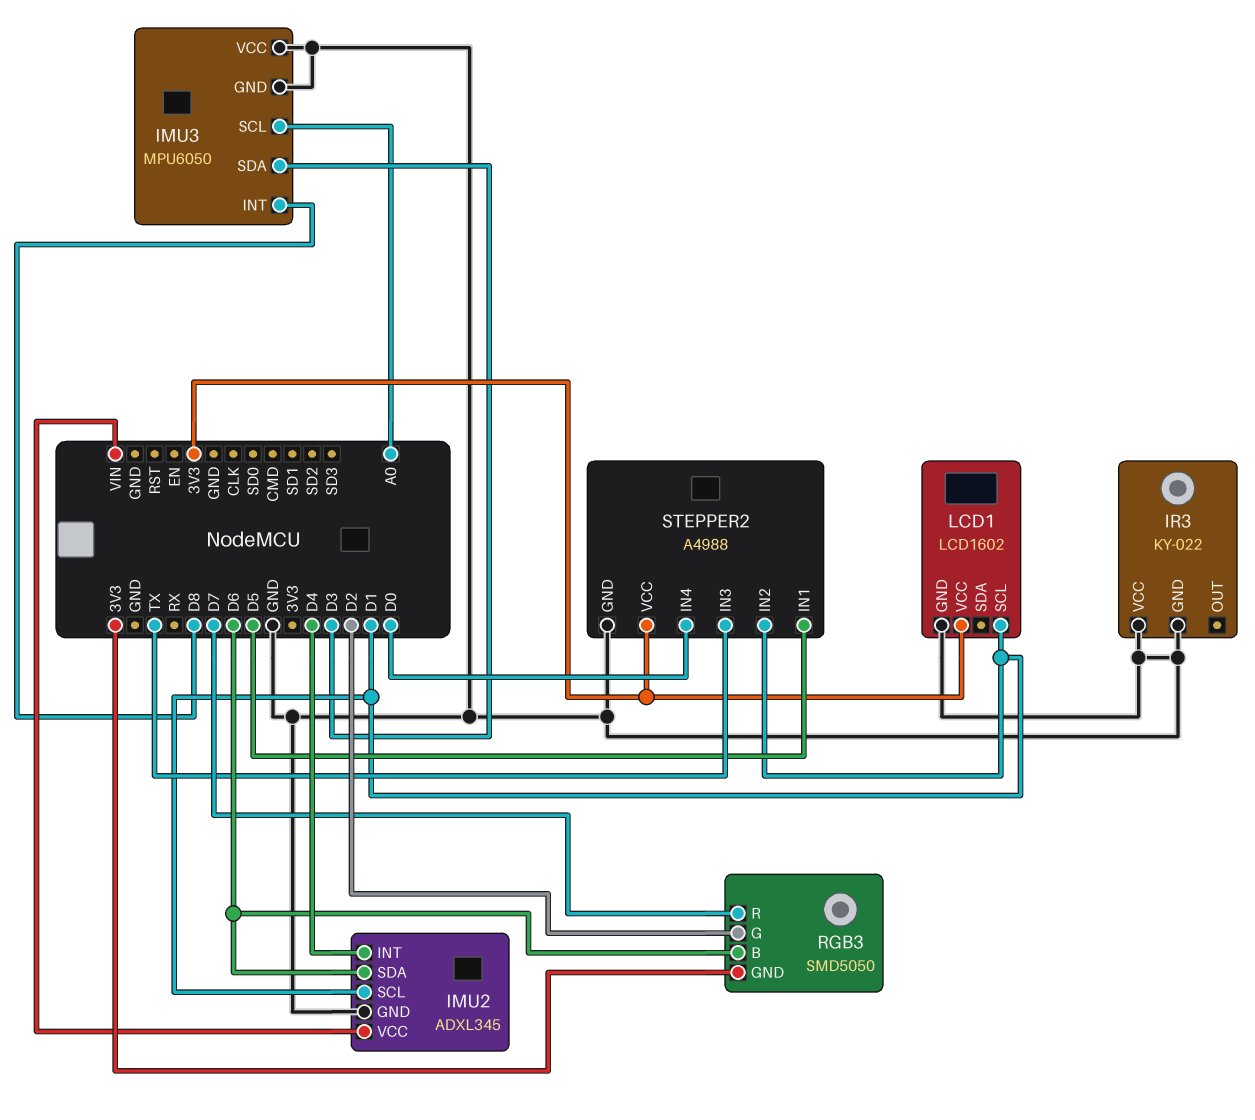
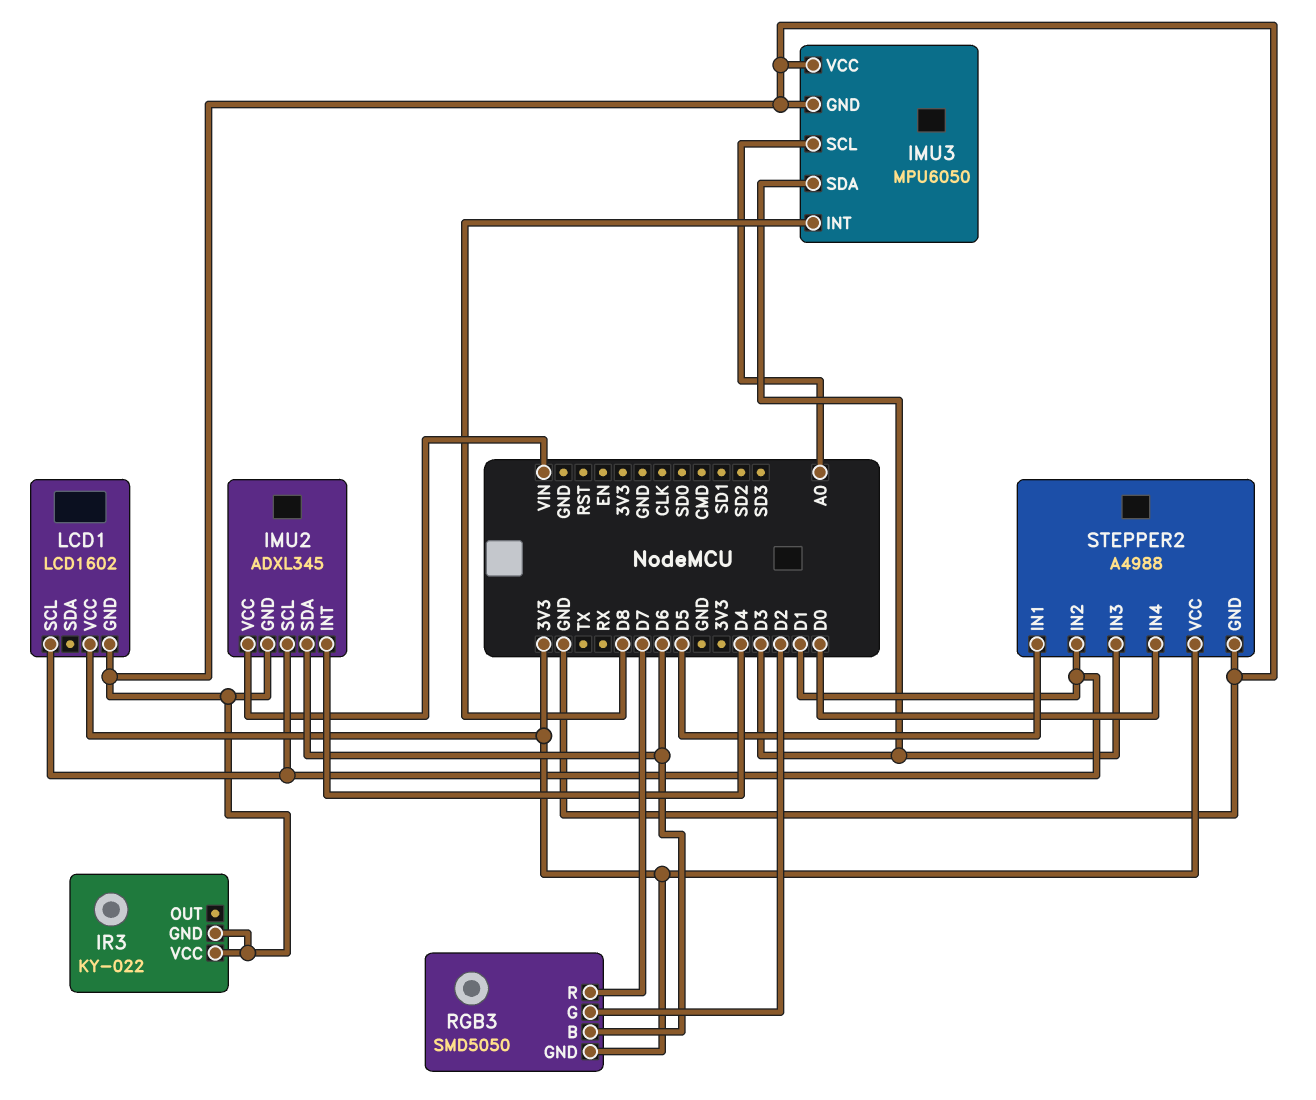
STEPPER2 pin IN3: TX -> D3

